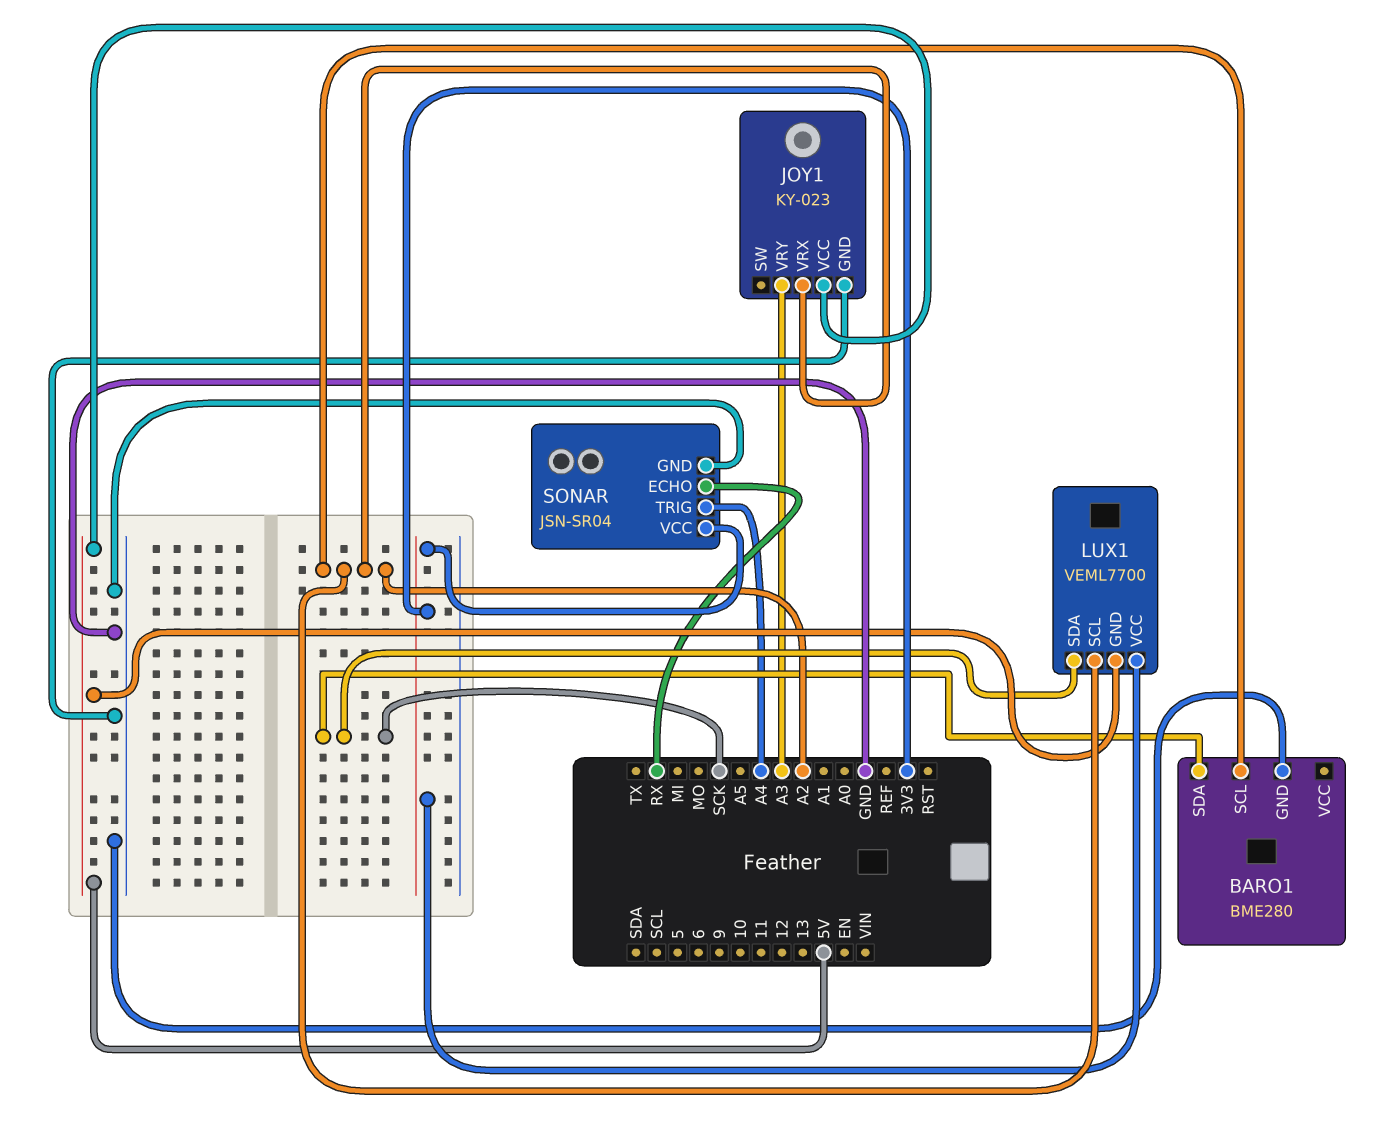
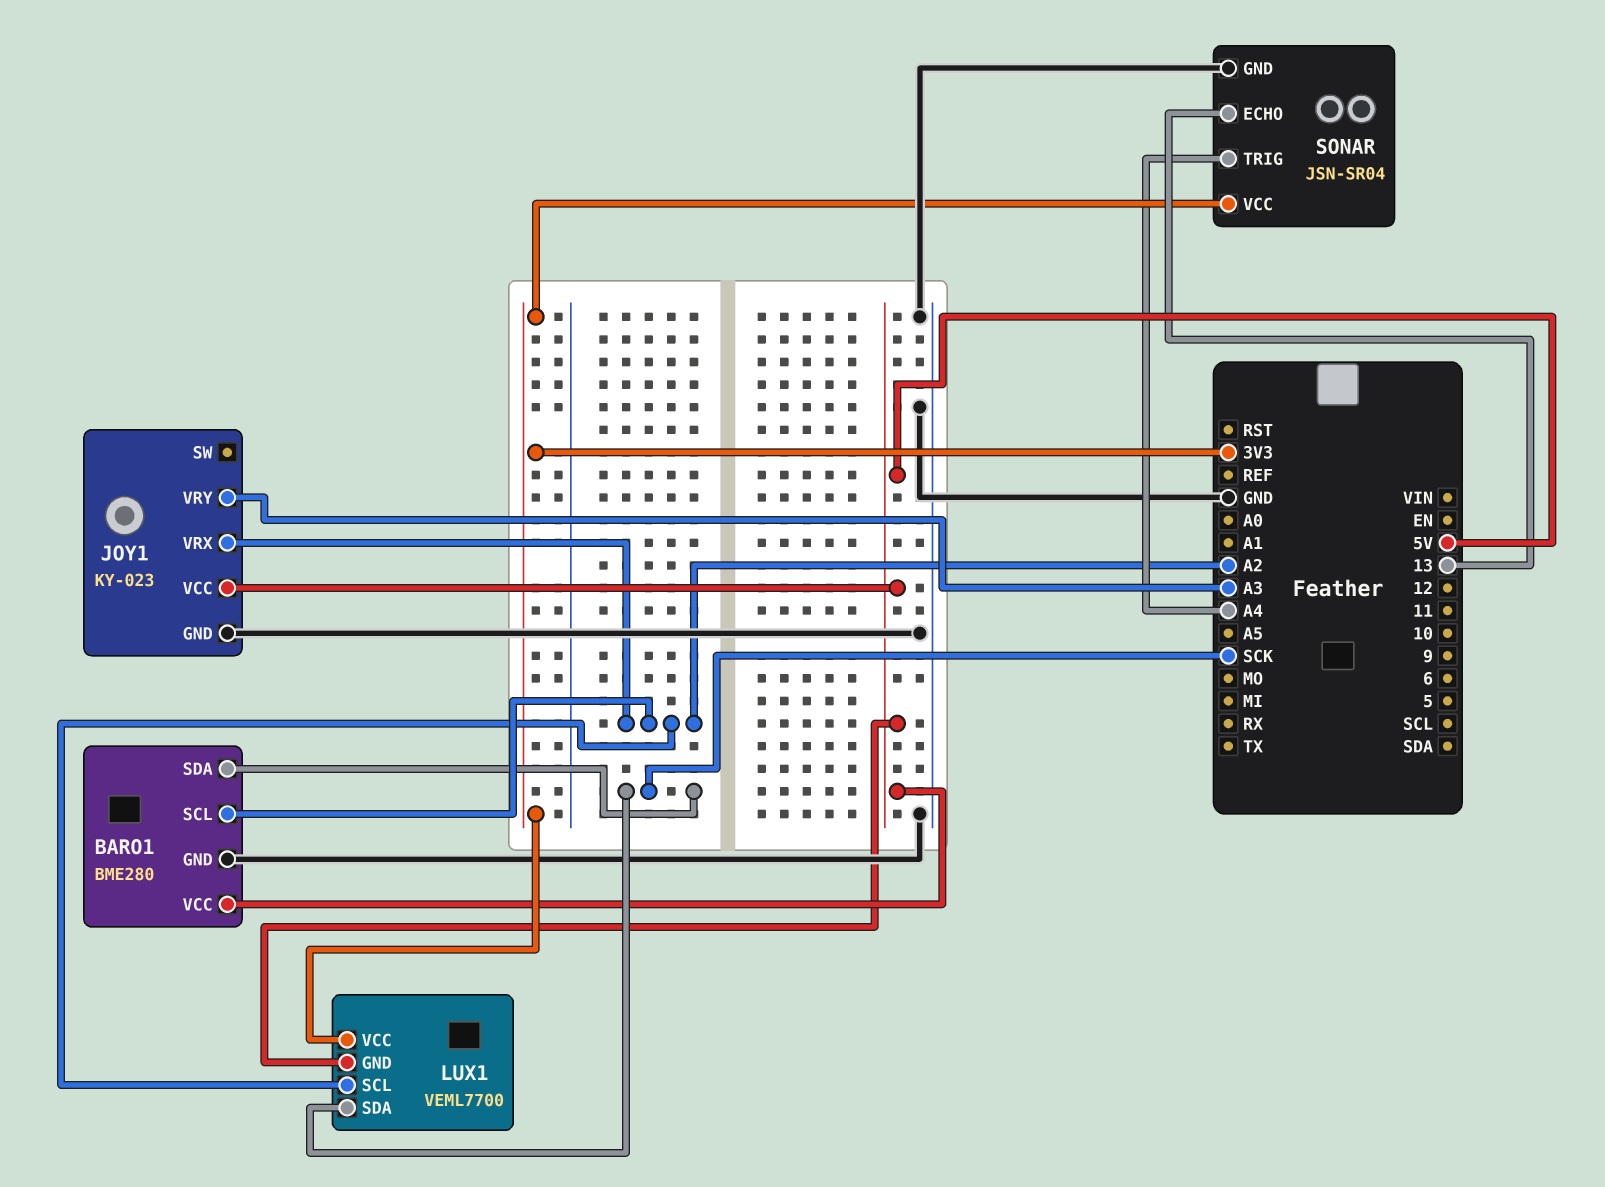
BARO1 pin VCC: none -> 5V
SONAR pin ECHO: RX -> 13

